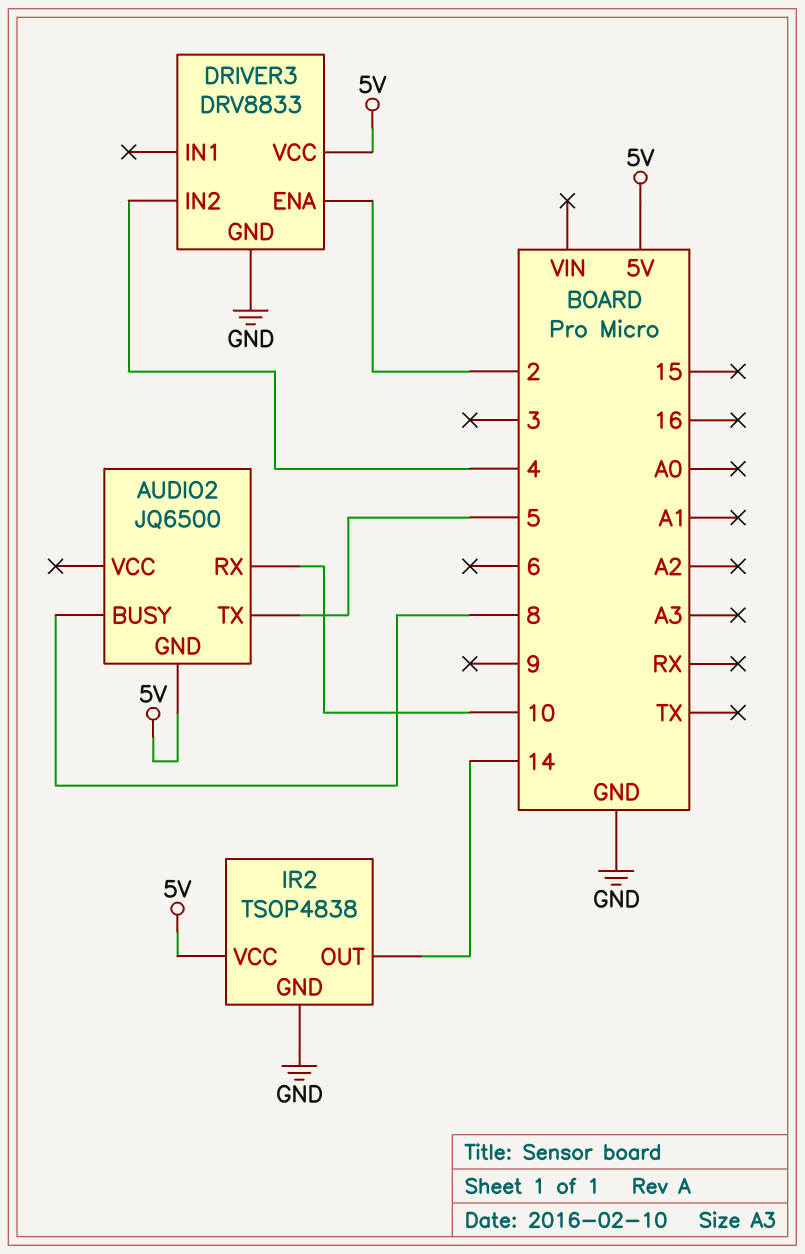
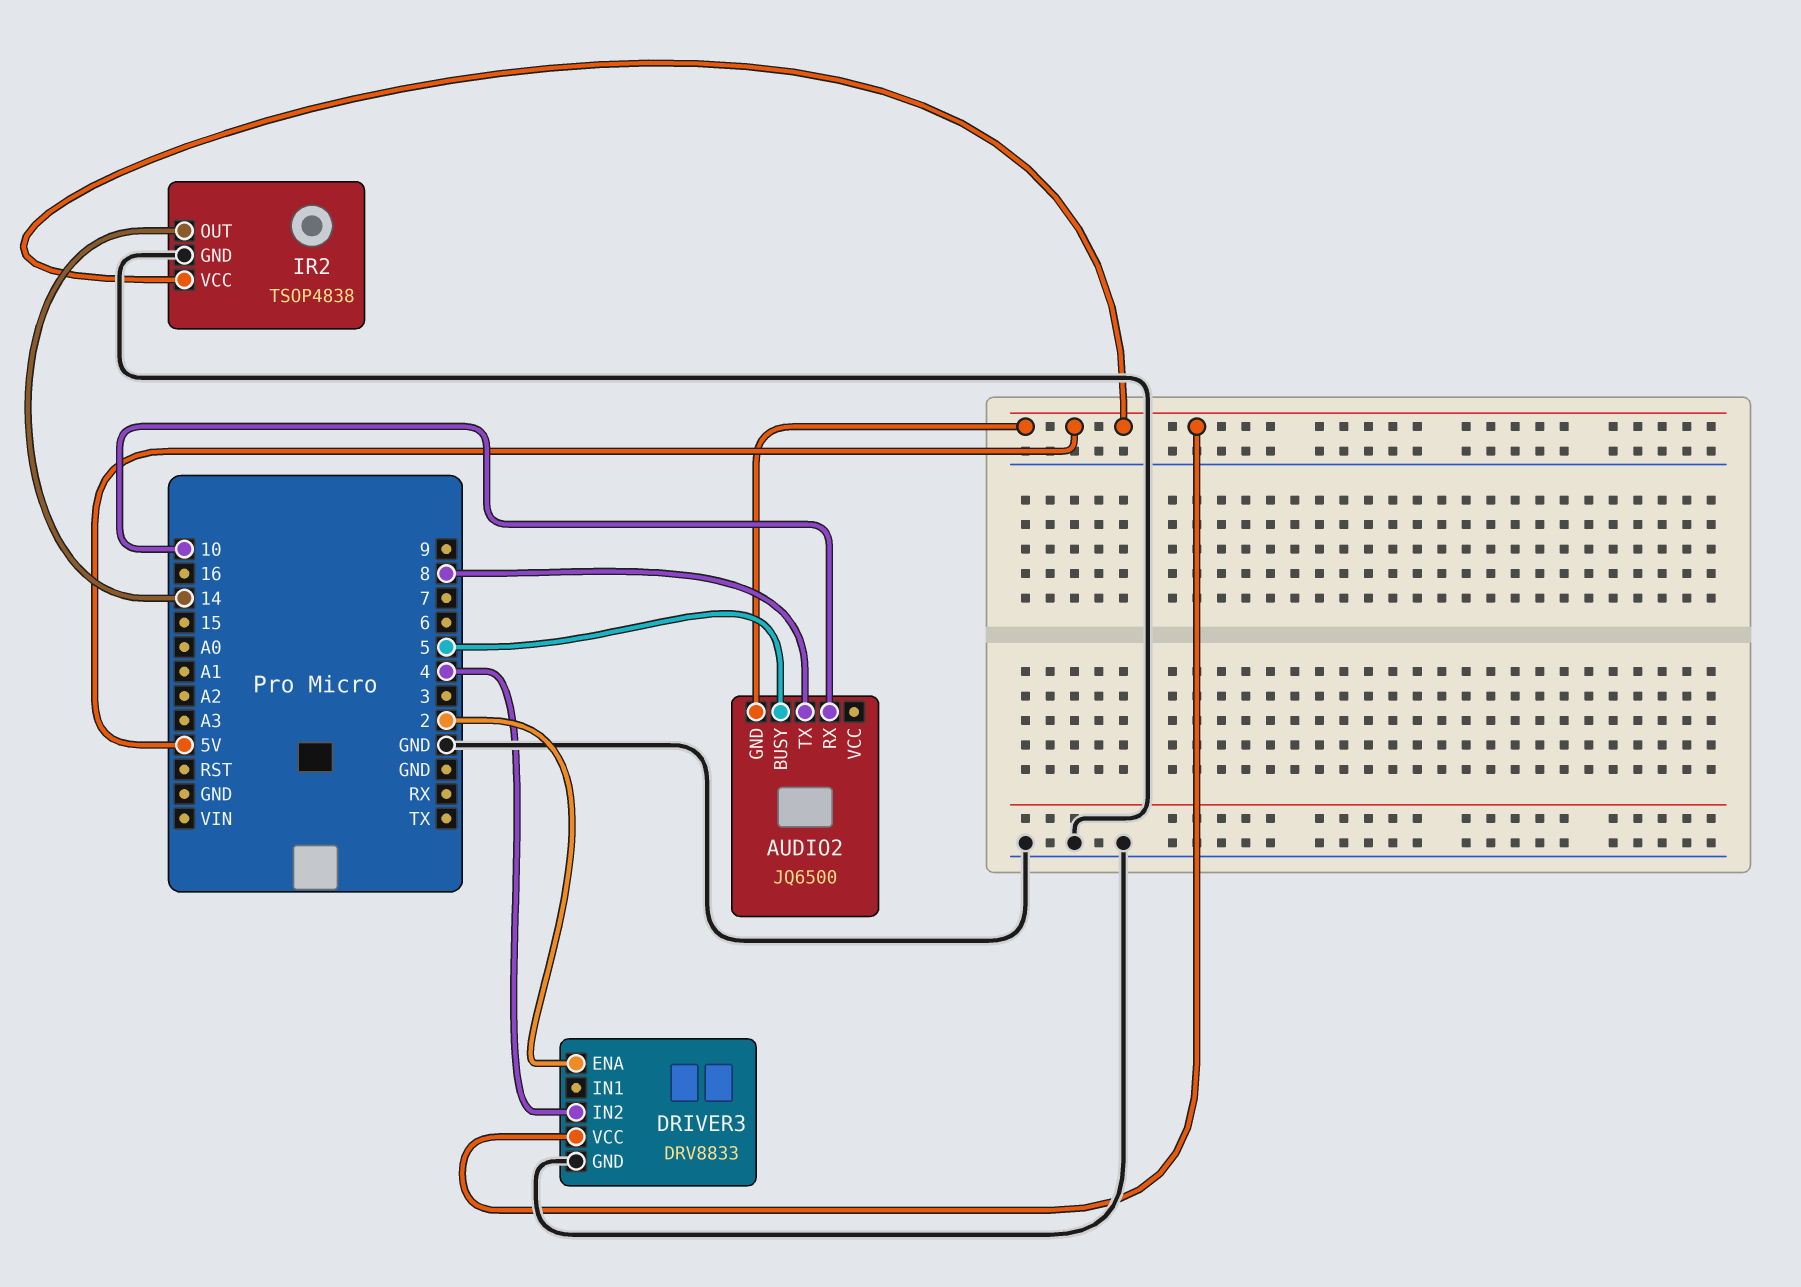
AUDIO2 pin BUSY: 8 -> 5
AUDIO2 pin TX: 5 -> 8

